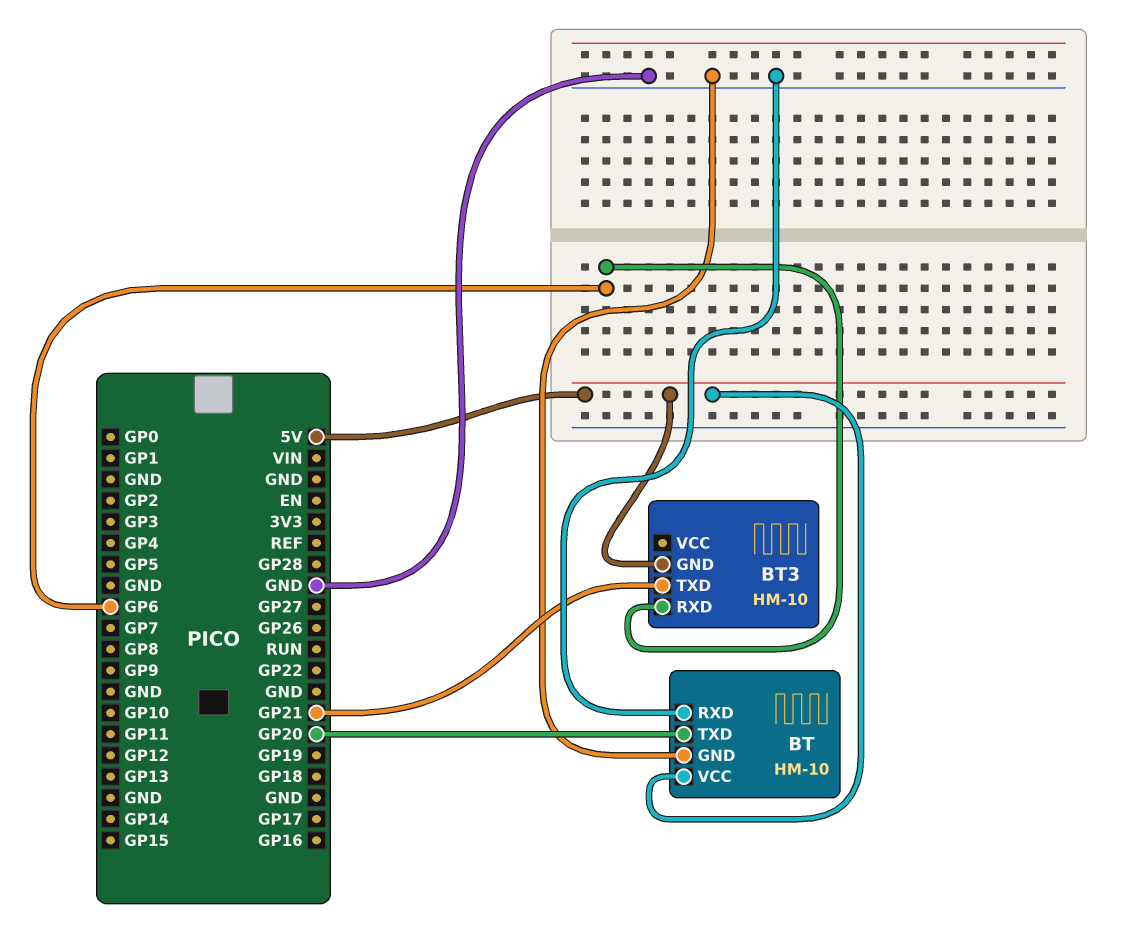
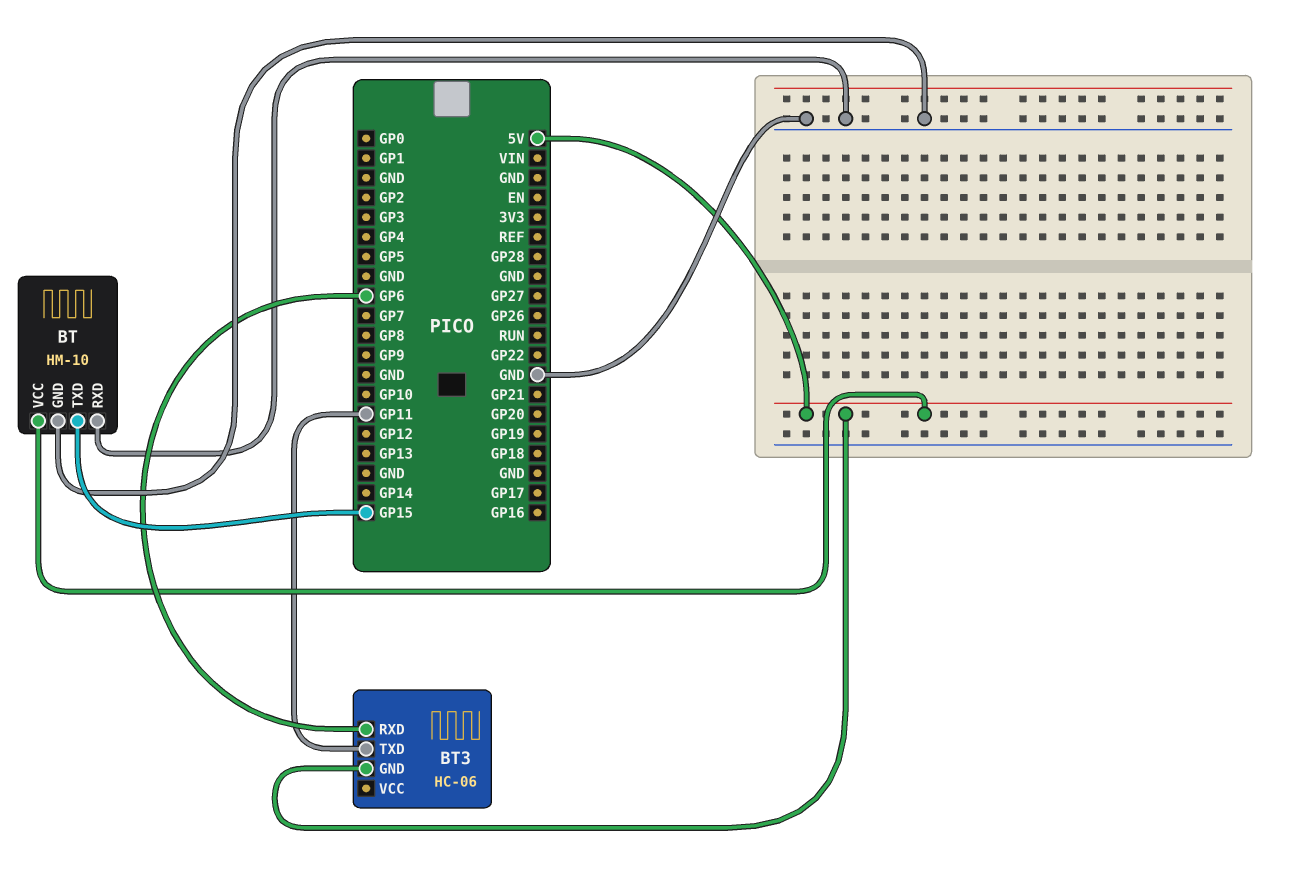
BT pin TXD: GP20 -> GP15
BT3: HM-10 -> HC-06
BT3 pin TXD: GP21 -> GP11

